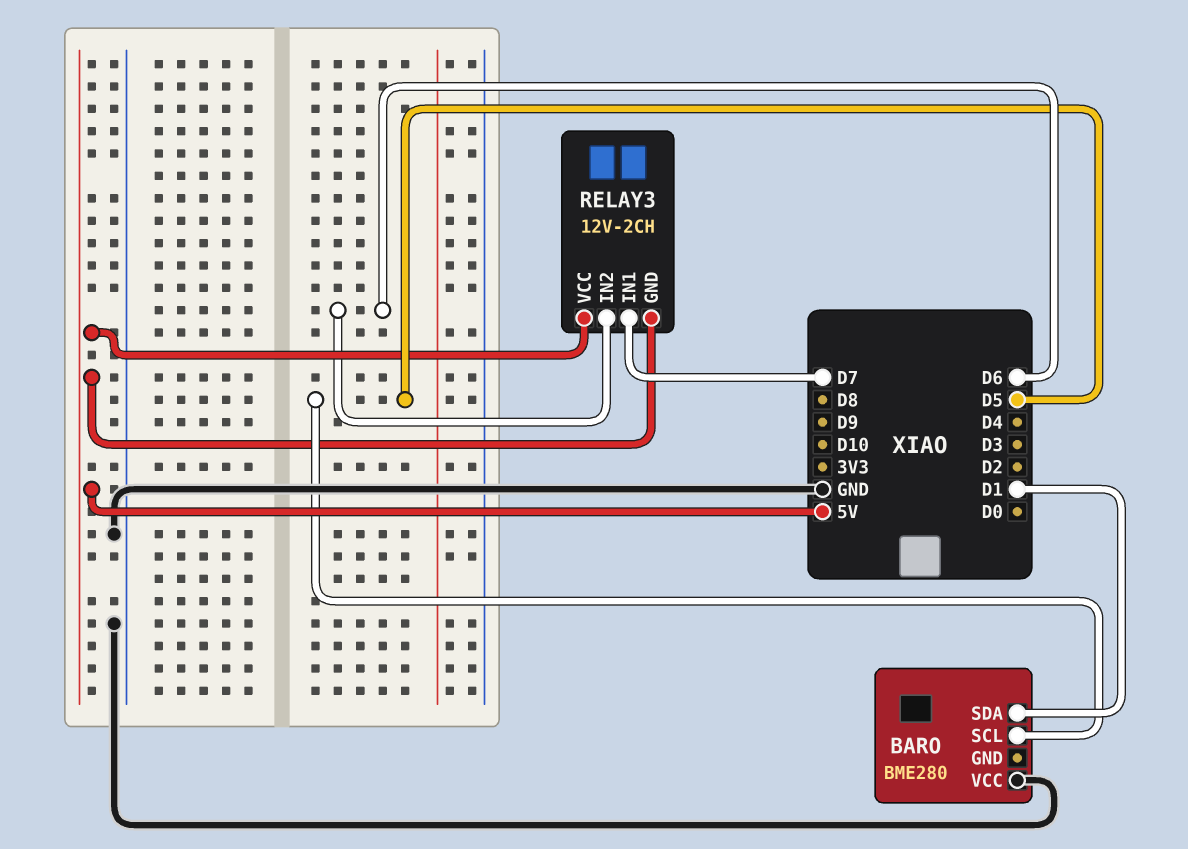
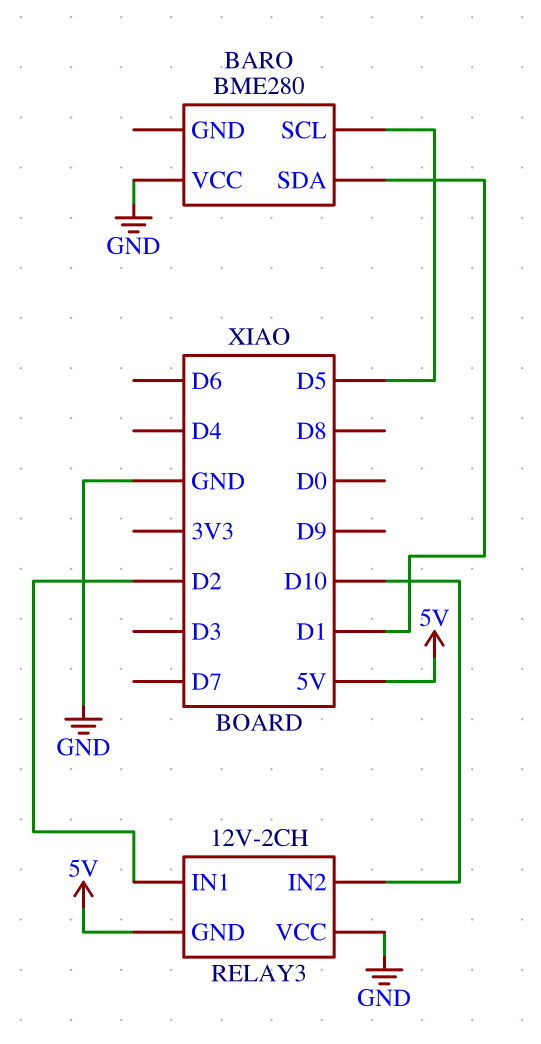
RELAY3 pin IN1: D7 -> D2
RELAY3 pin IN2: D6 -> D10
RELAY3 pin VCC: 5V -> GND

